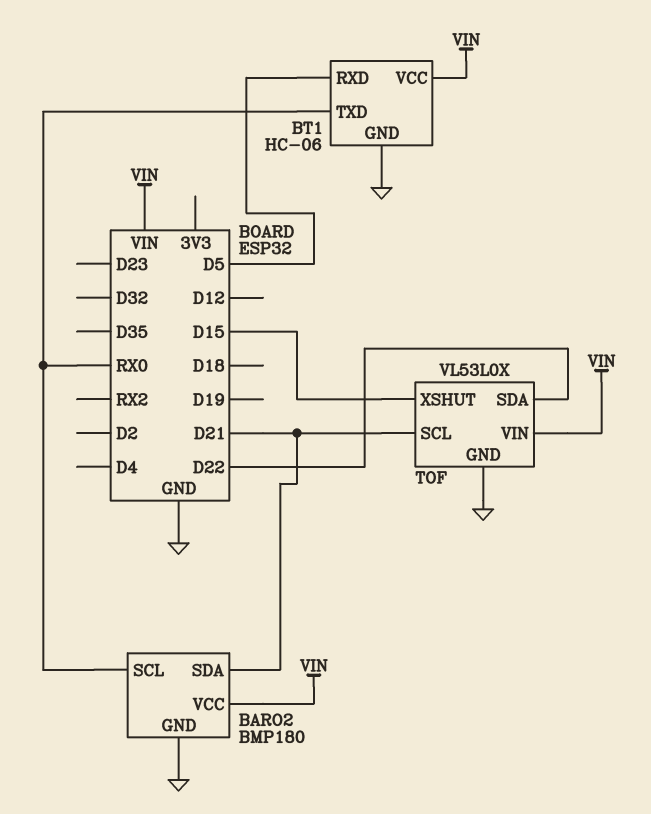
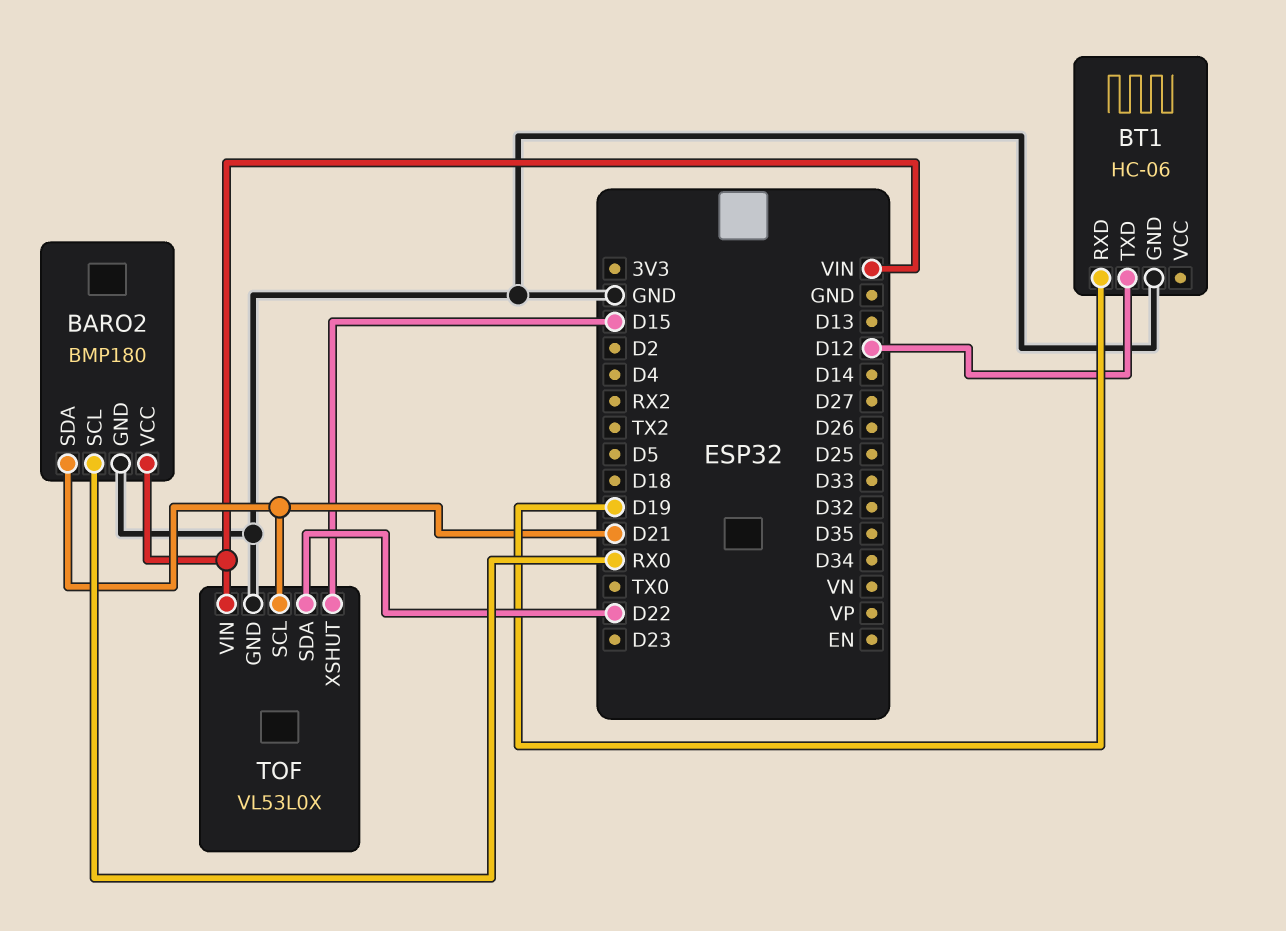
BT1 pin RXD: D5 -> D19
BT1 pin TXD: RX0 -> D12
BT1 pin VCC: VIN -> none

